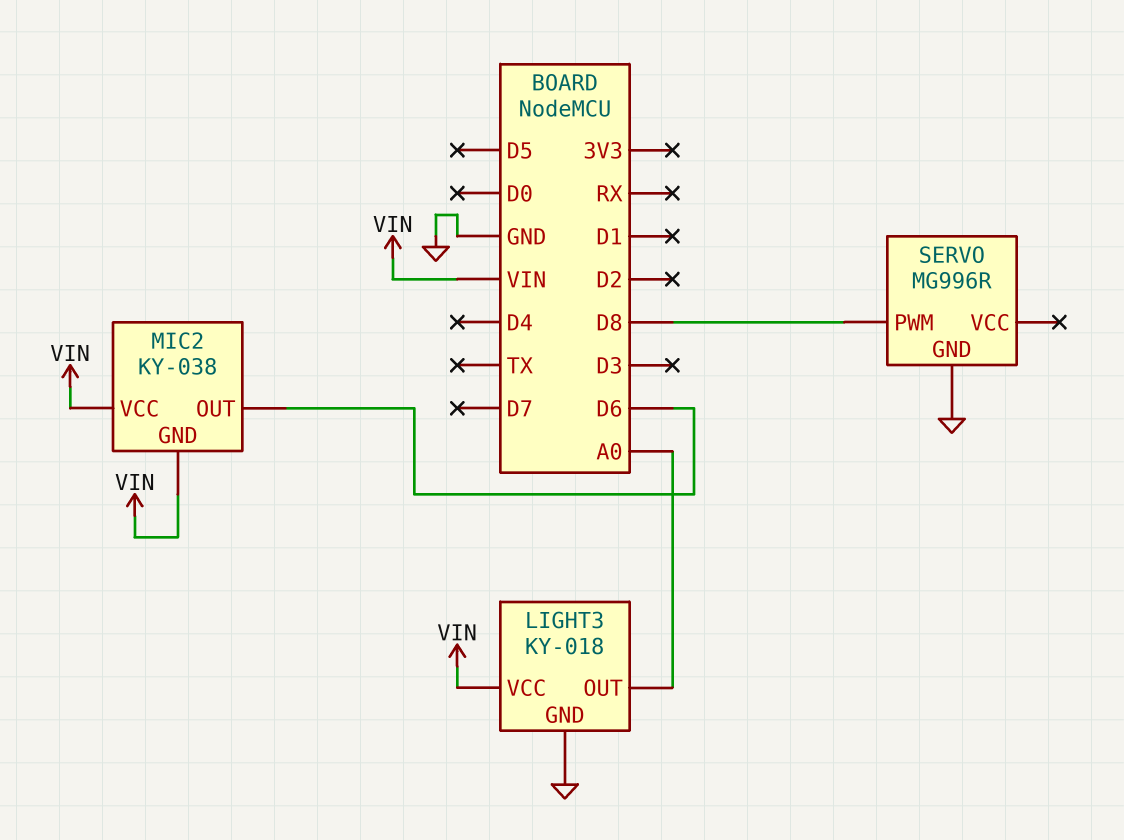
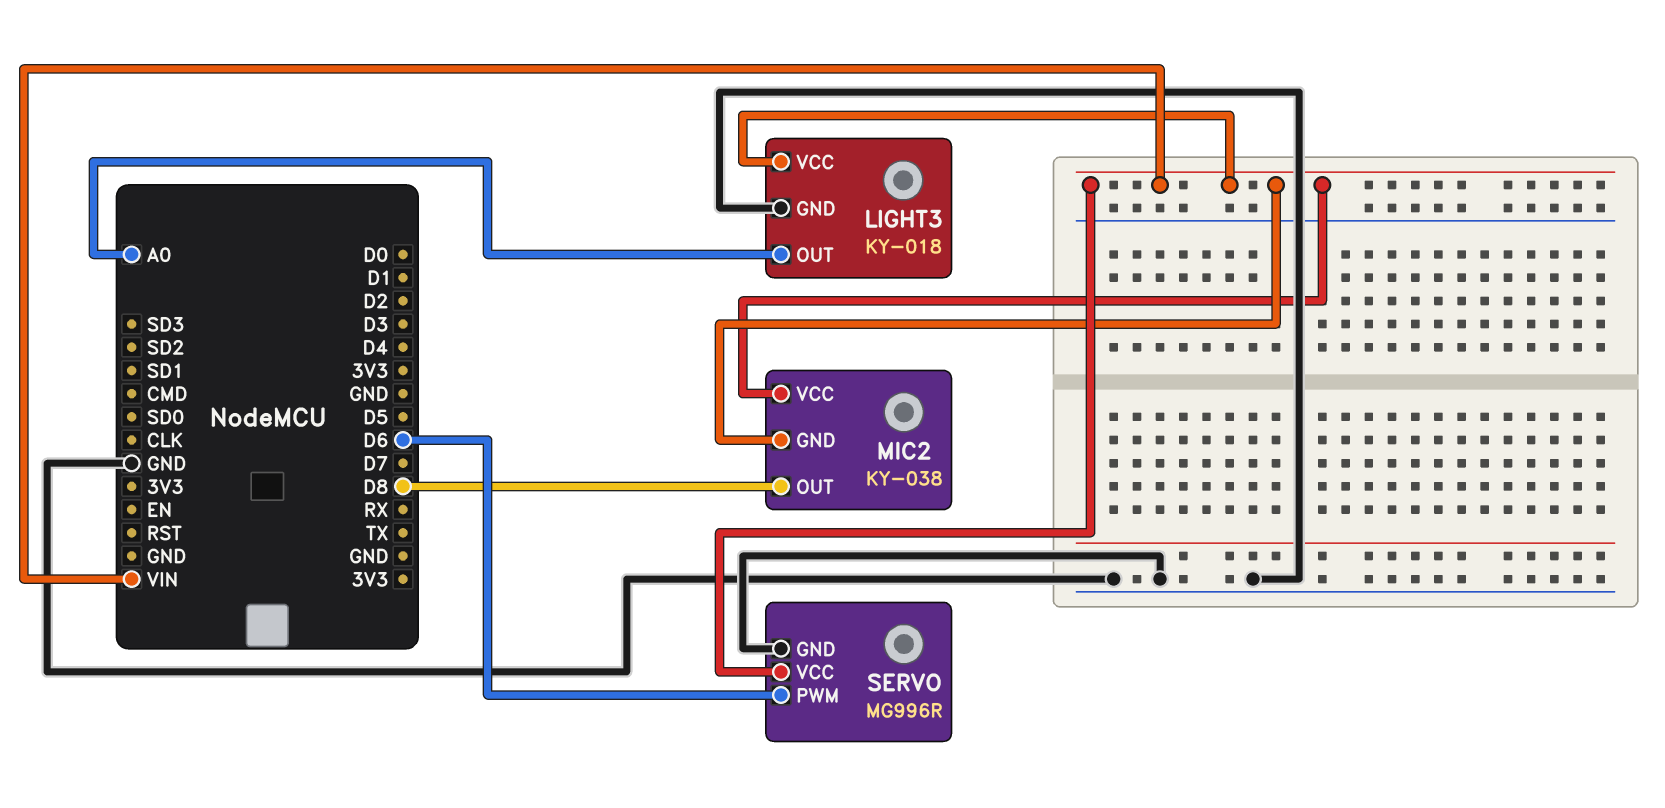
MIC2 pin OUT: D6 -> D8
SERVO pin PWM: D8 -> D6
SERVO pin VCC: none -> VIN

